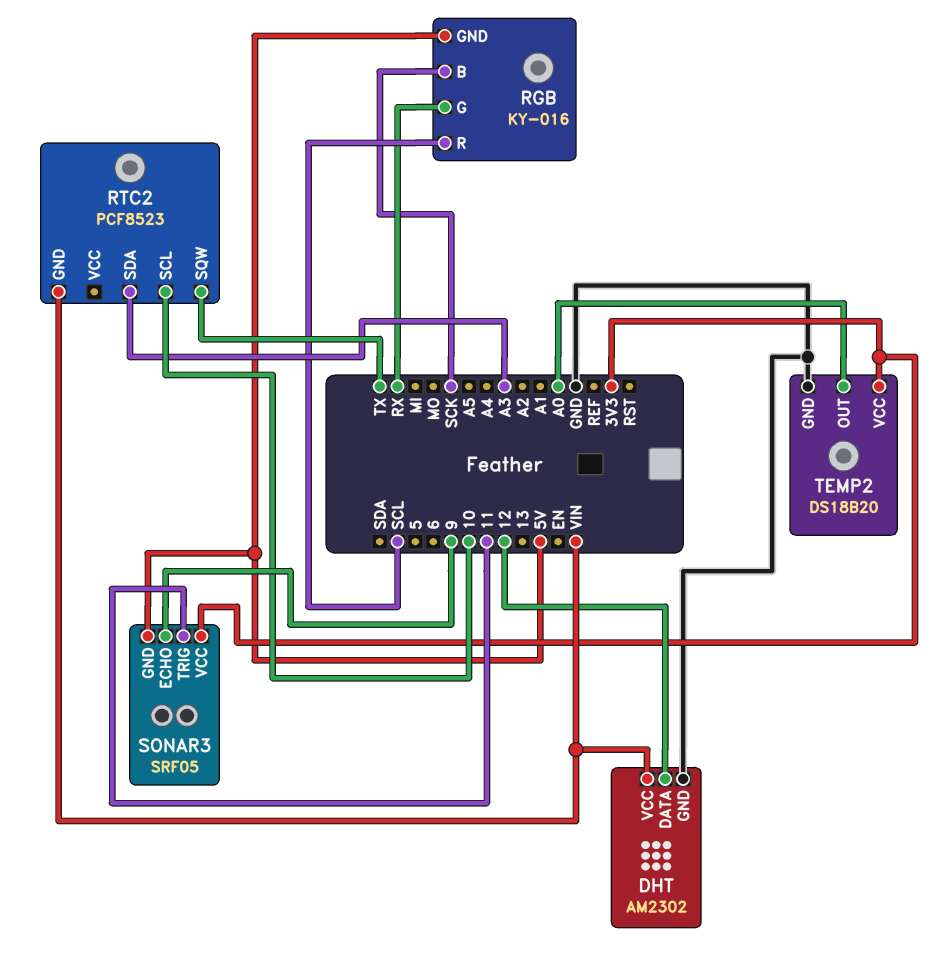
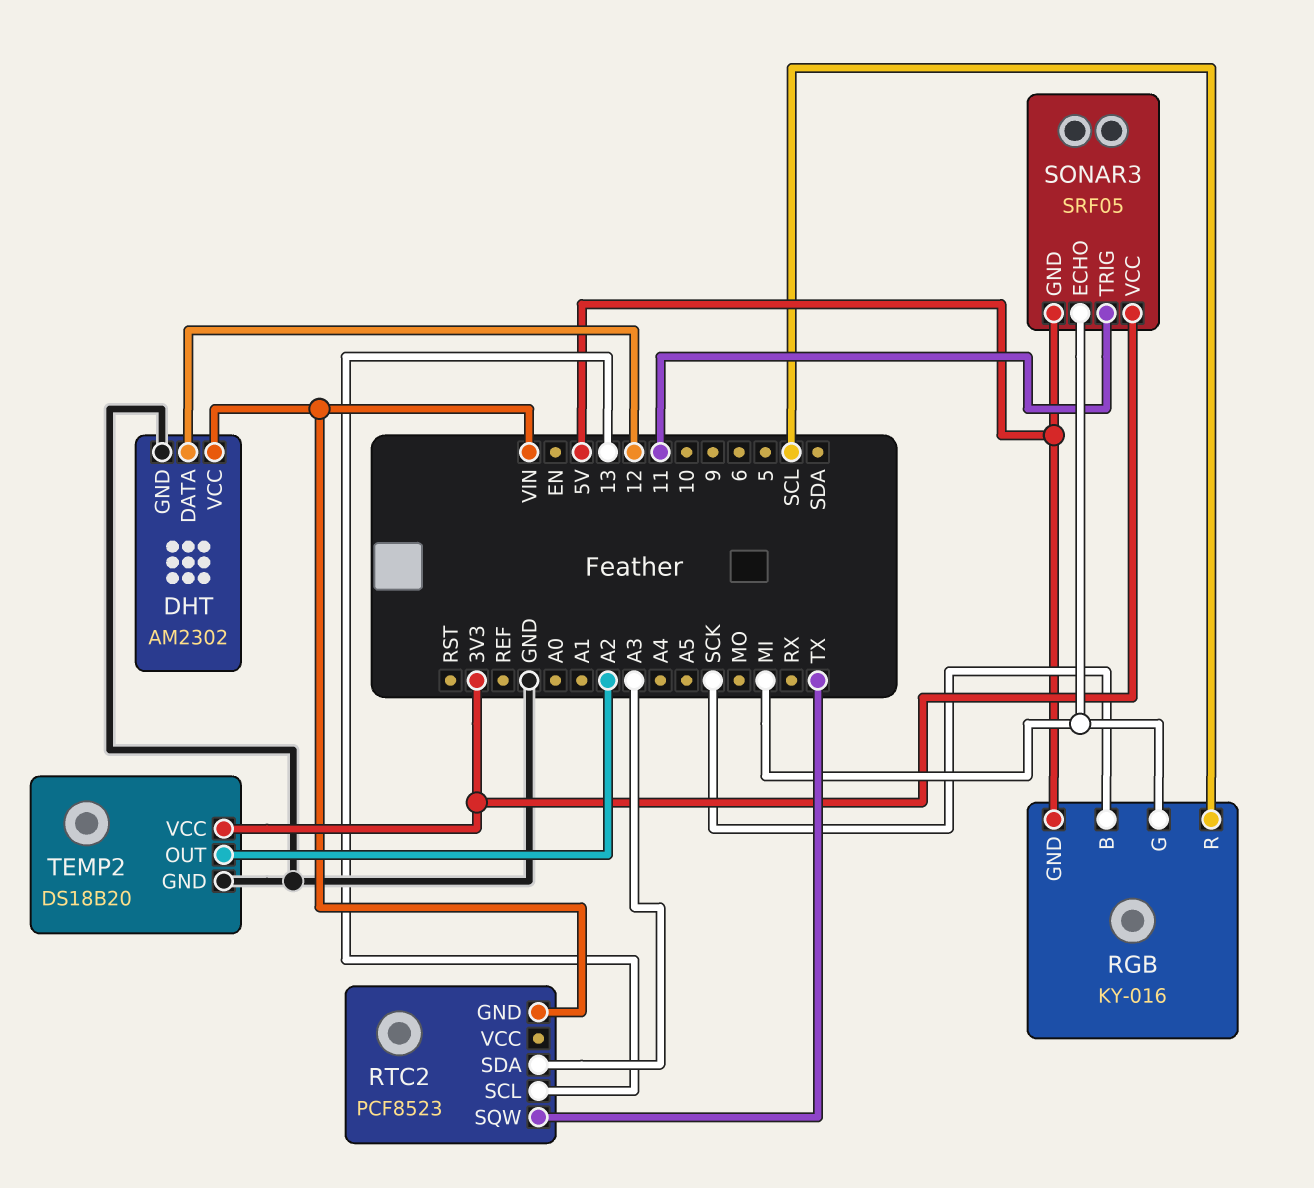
RGB pin G: RX -> MI
RTC2 pin SCL: 10 -> 13
SONAR3 pin ECHO: 9 -> MI
TEMP2 pin OUT: A0 -> A2

